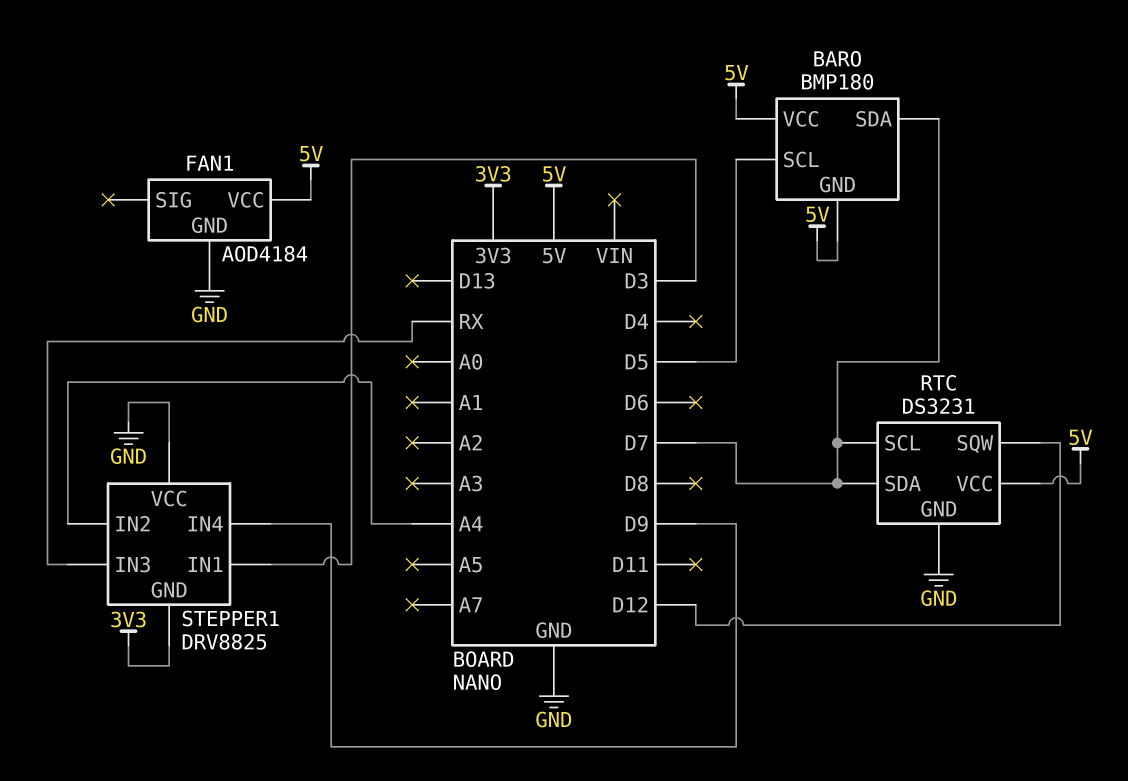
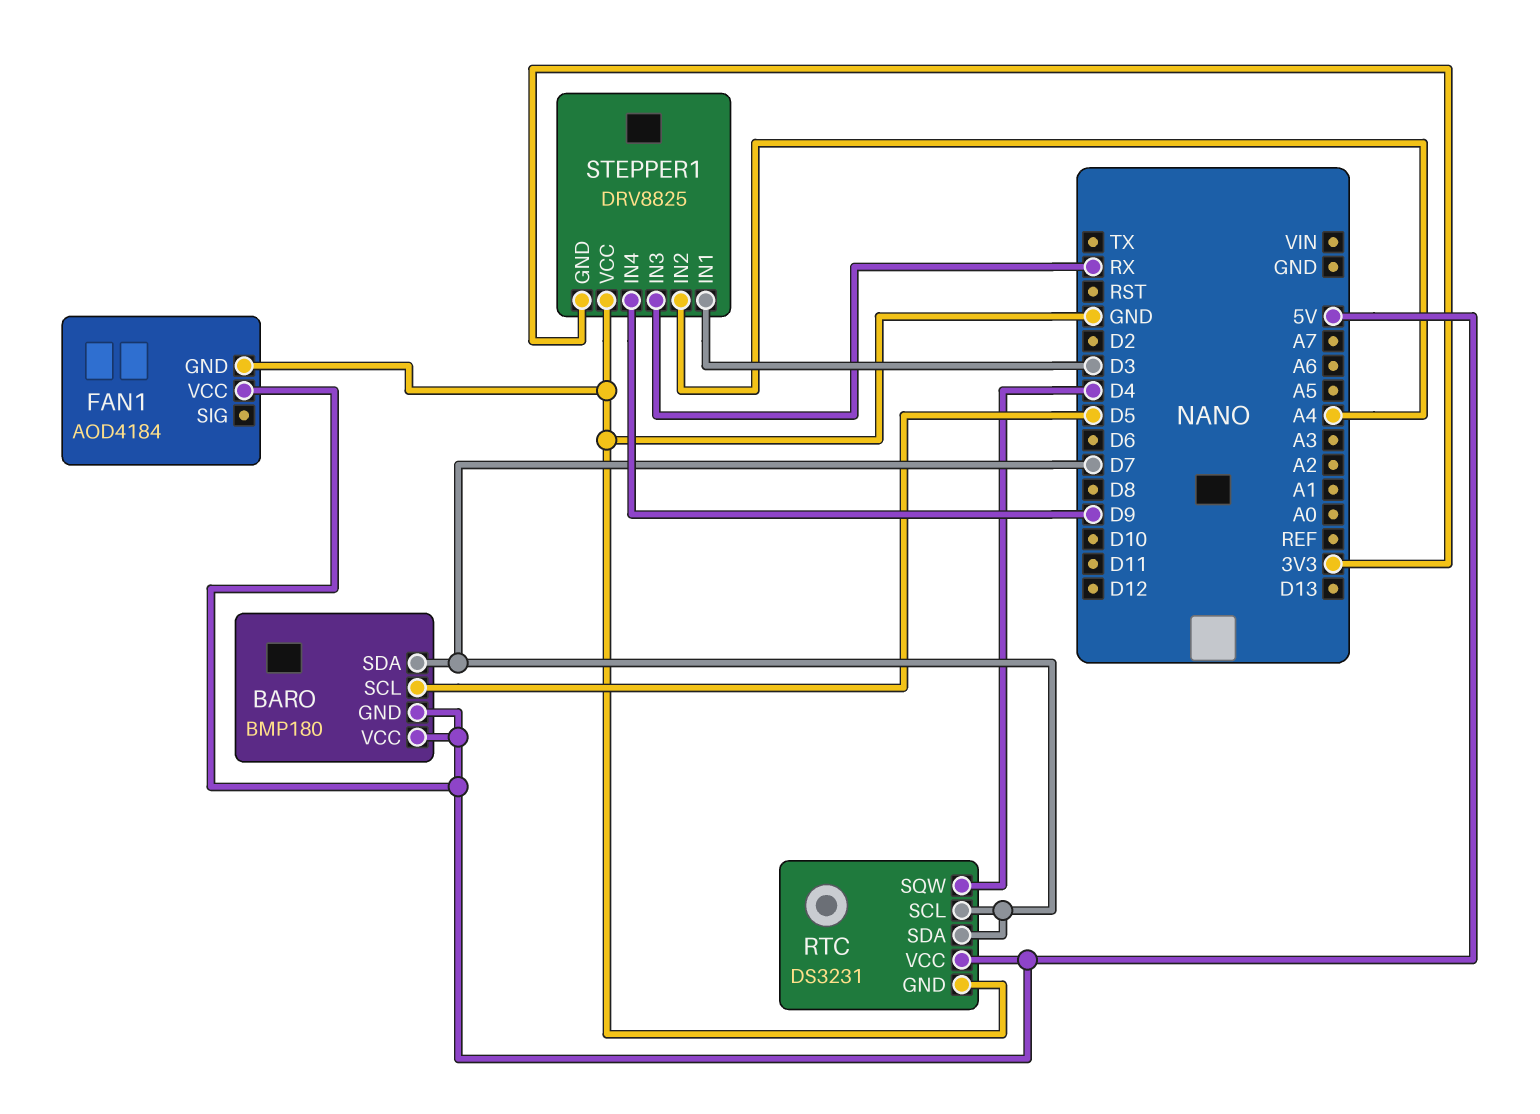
RTC pin SQW: D12 -> D4

